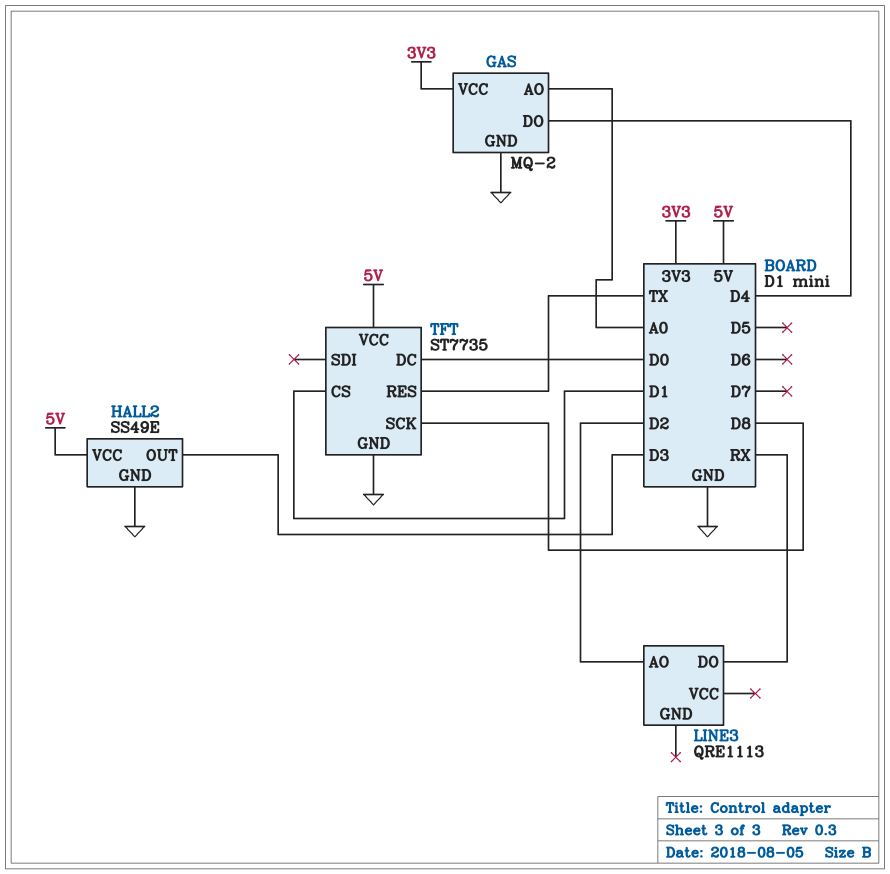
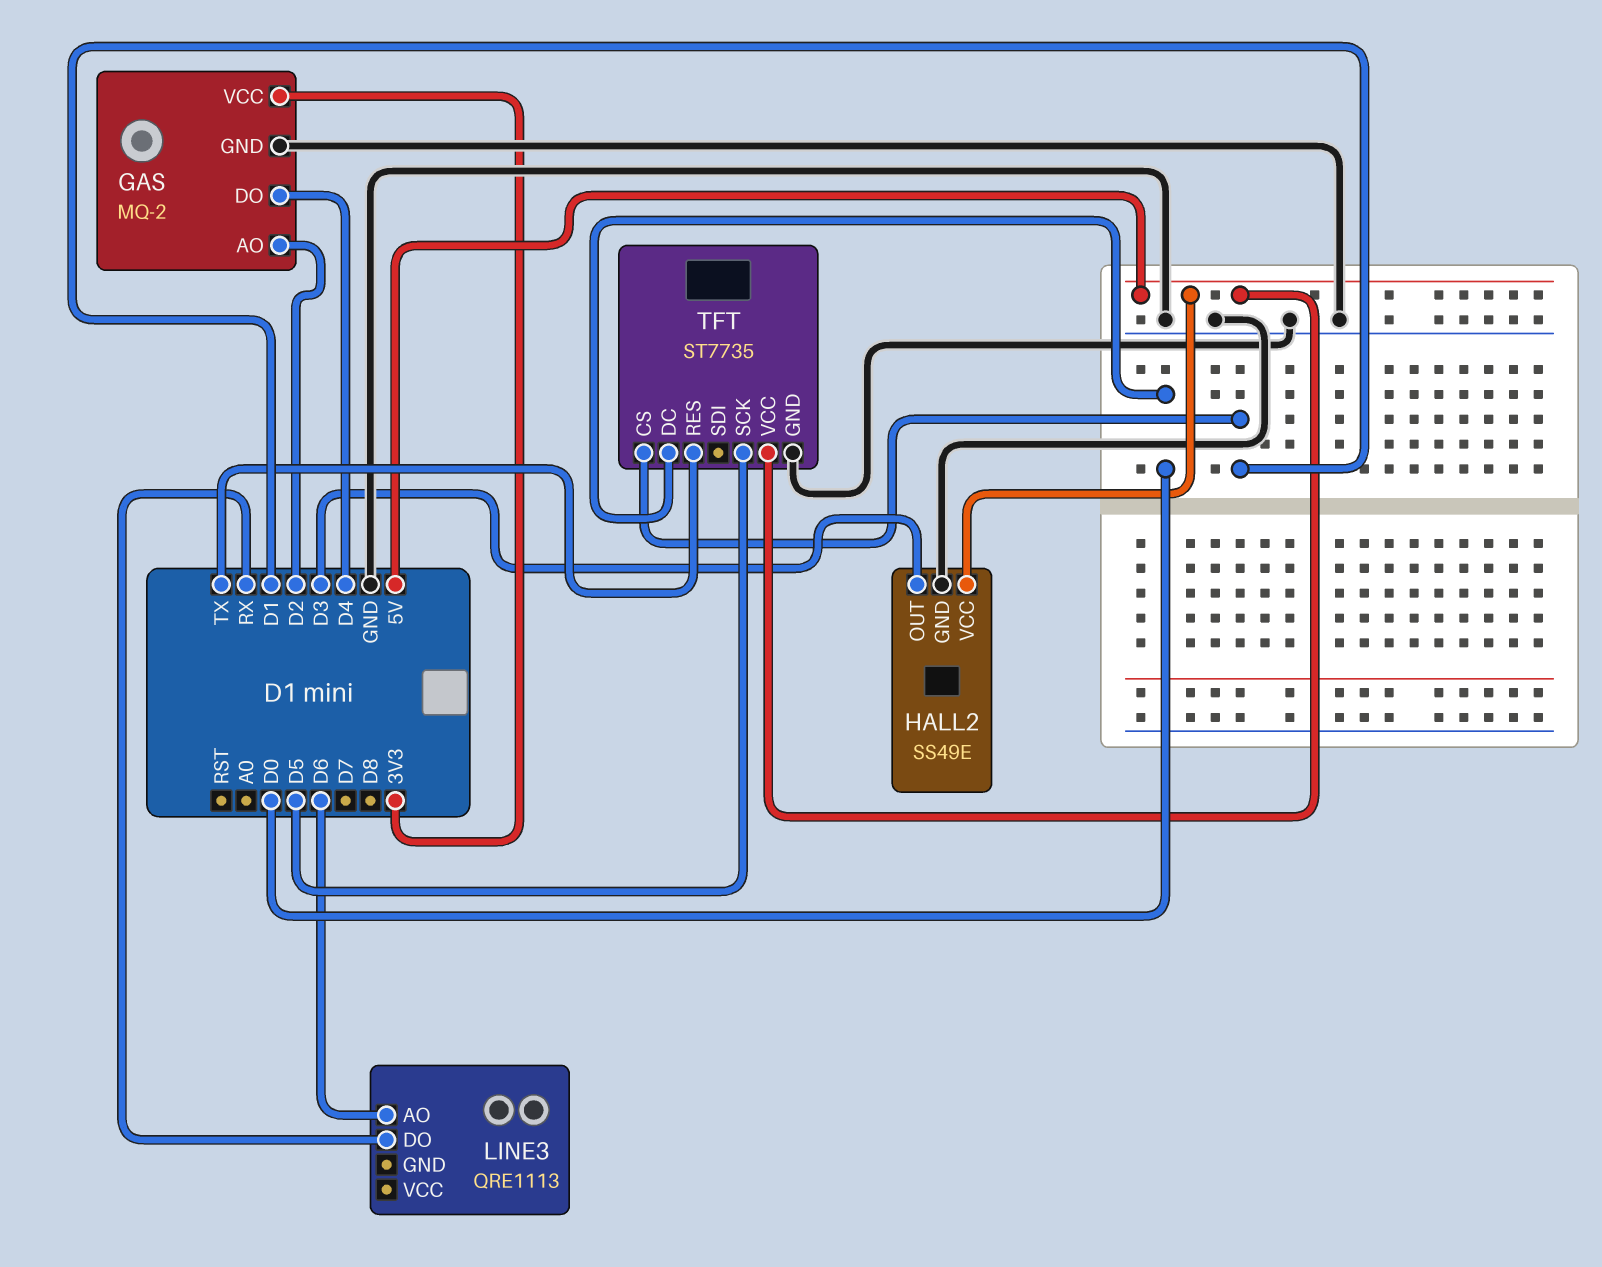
GAS pin AO: A0 -> D2
LINE3 pin AO: D2 -> D6
TFT pin SCK: D8 -> D5

